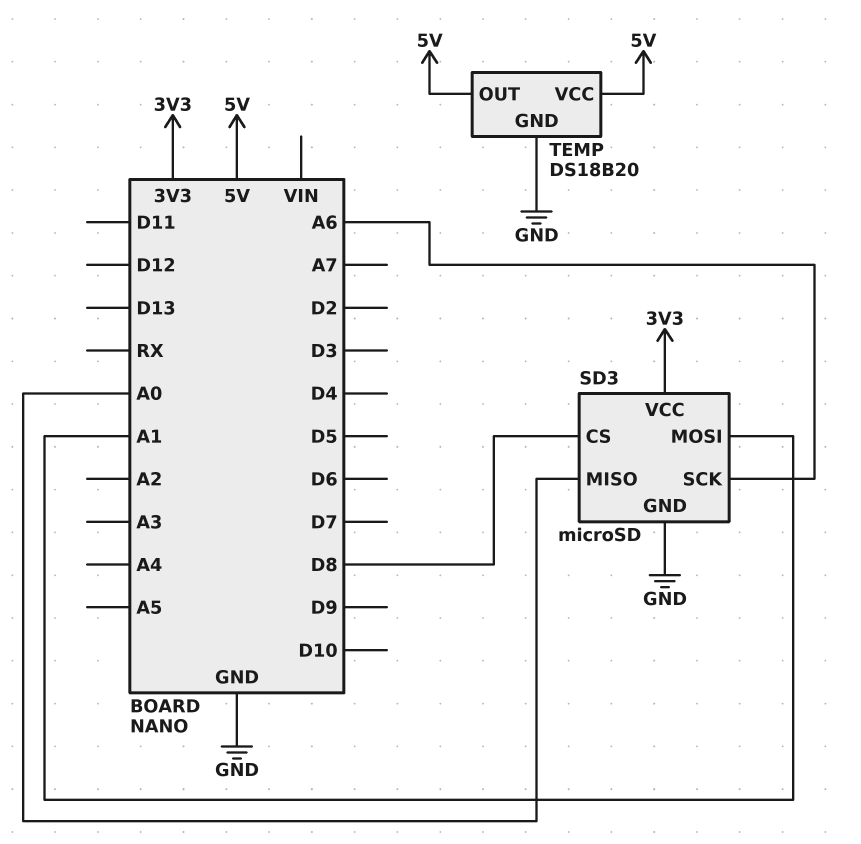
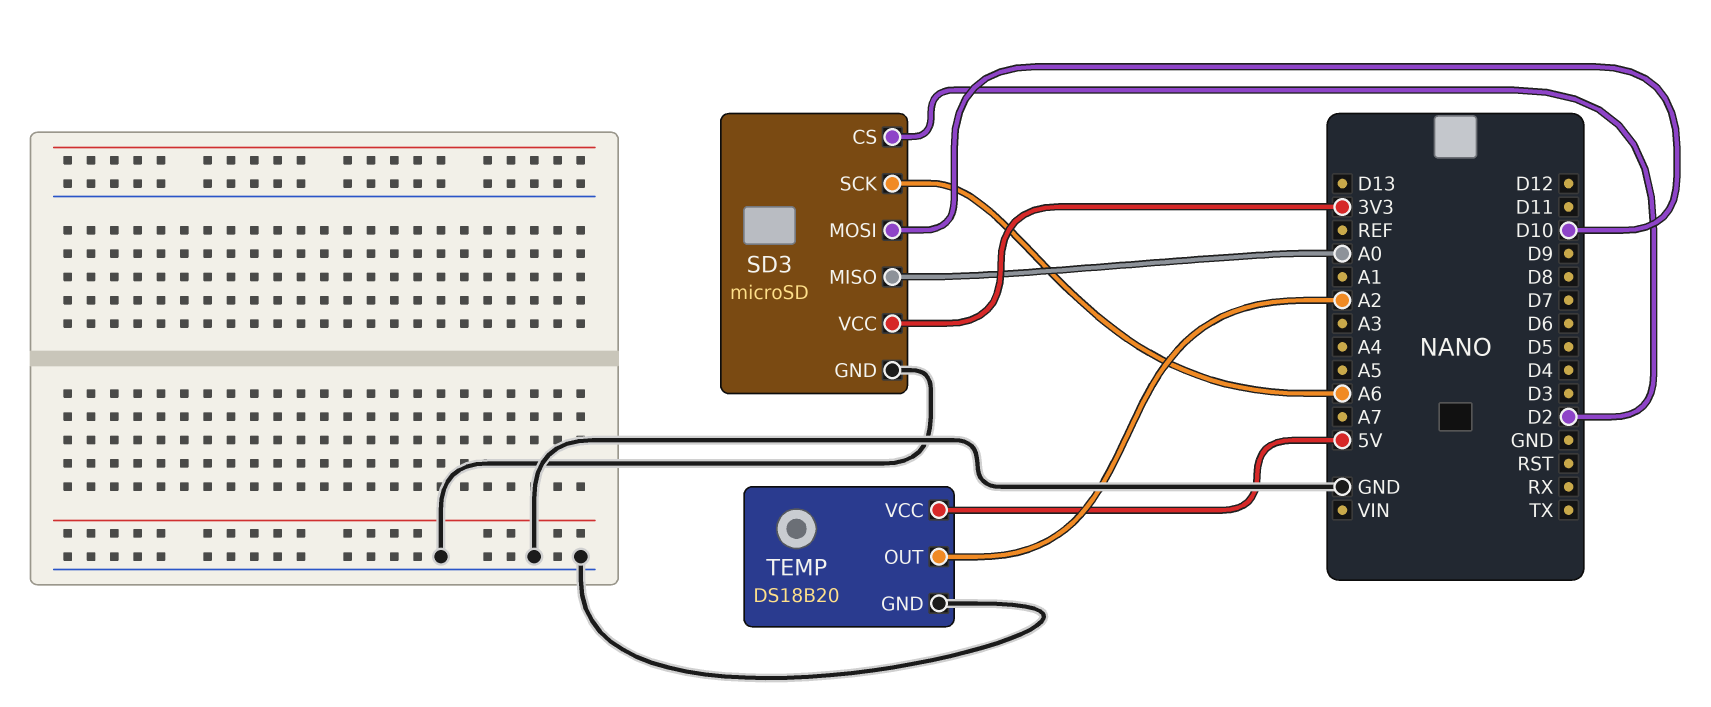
SD3 pin CS: D8 -> D2
SD3 pin MOSI: A1 -> D10
TEMP pin OUT: 5V -> A2

